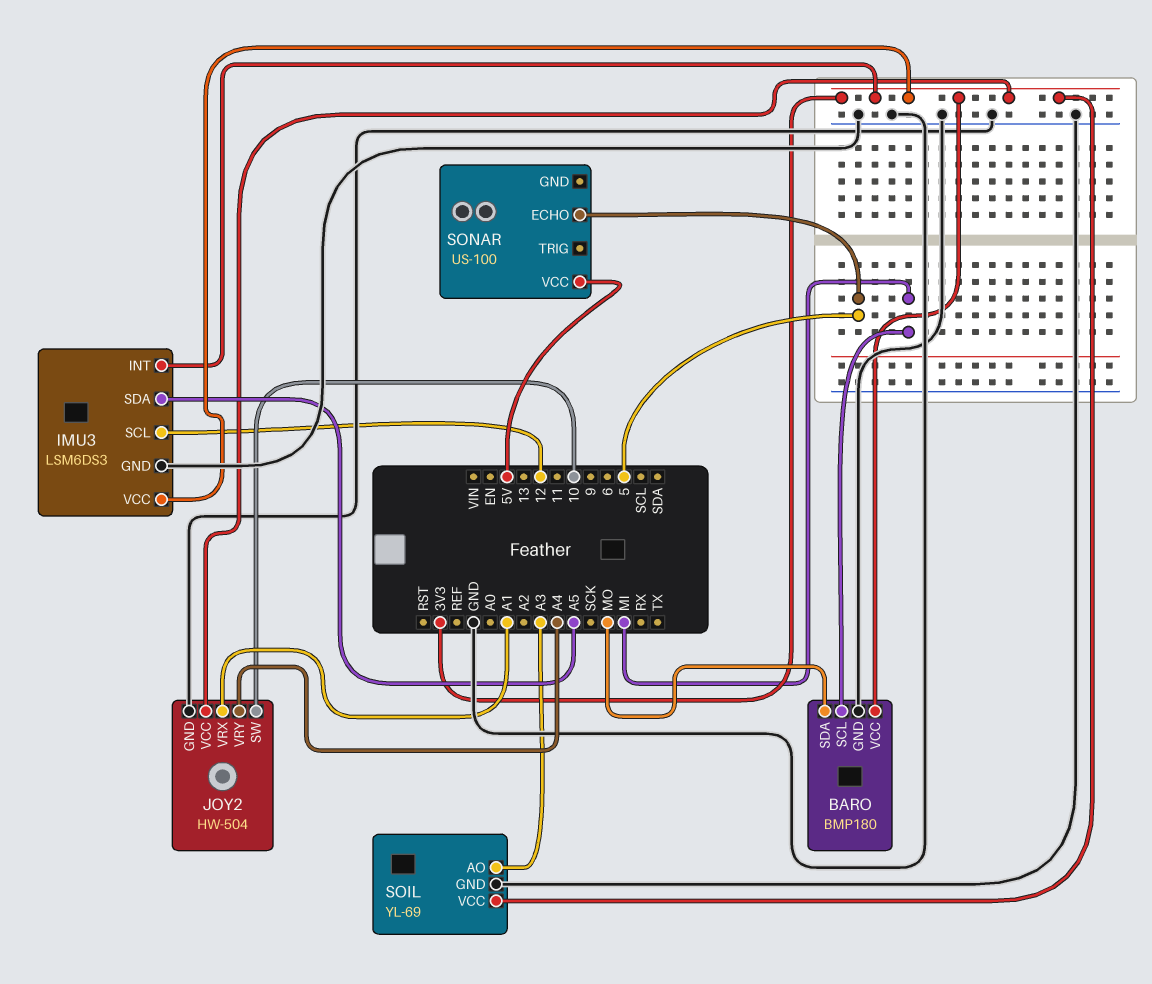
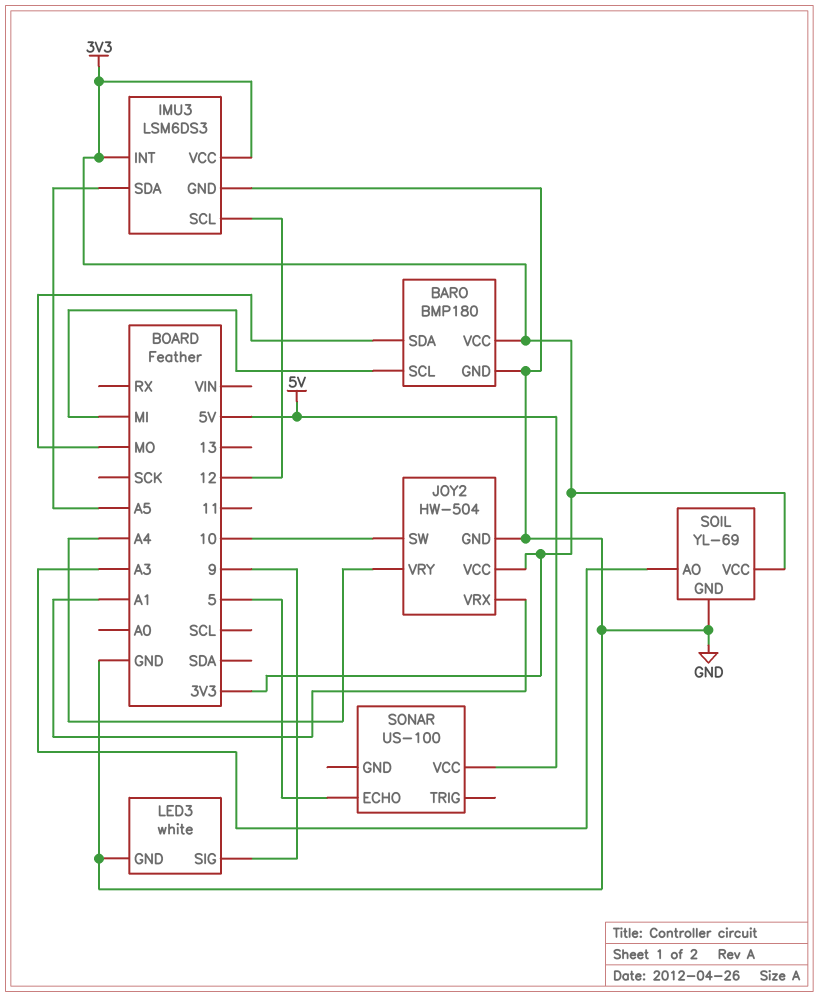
LED3: none -> white
LED3 pin GND: none -> GND
LED3 pin SIG: none -> 9

